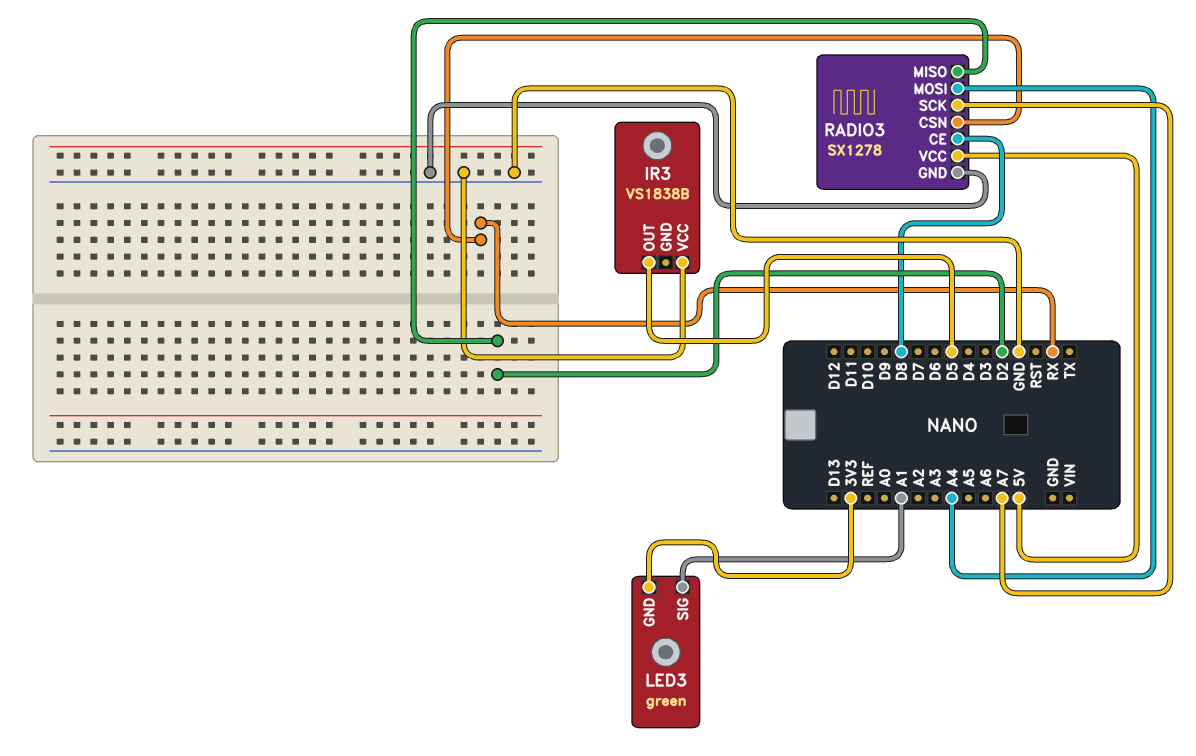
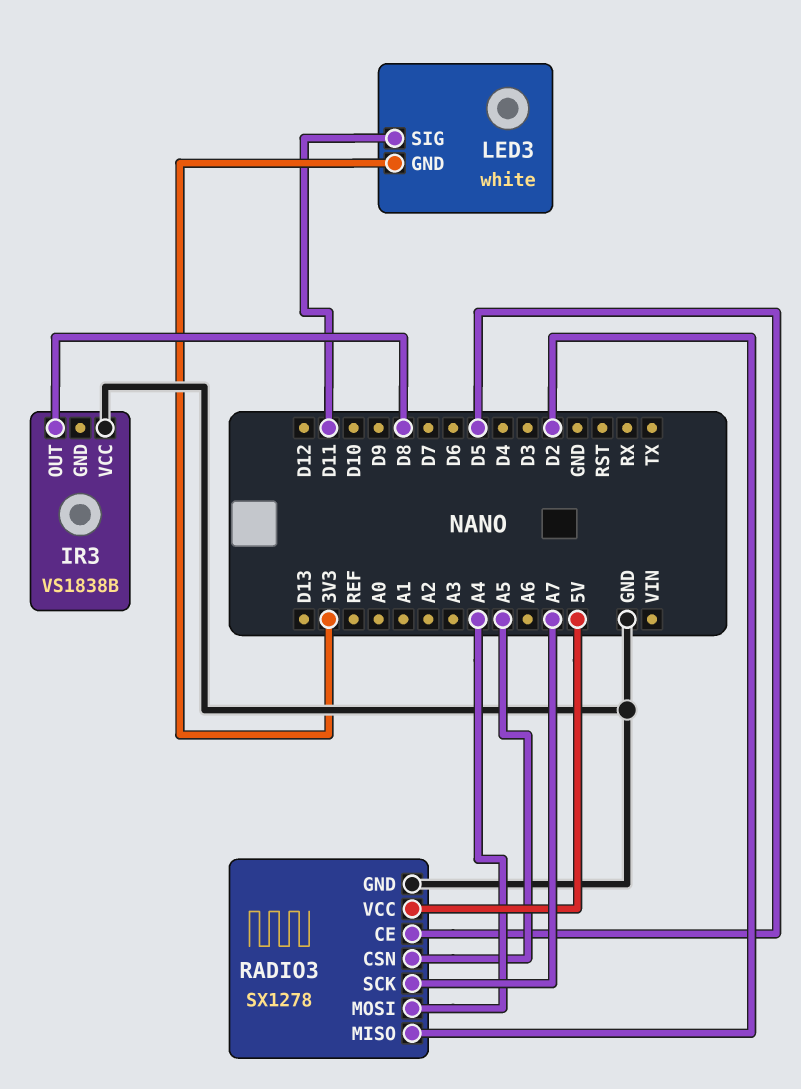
IR3 pin OUT: D5 -> D8
LED3: green -> white
LED3 pin SIG: A1 -> D11
RADIO3 pin CE: D8 -> D5
RADIO3 pin CSN: RX -> A5

